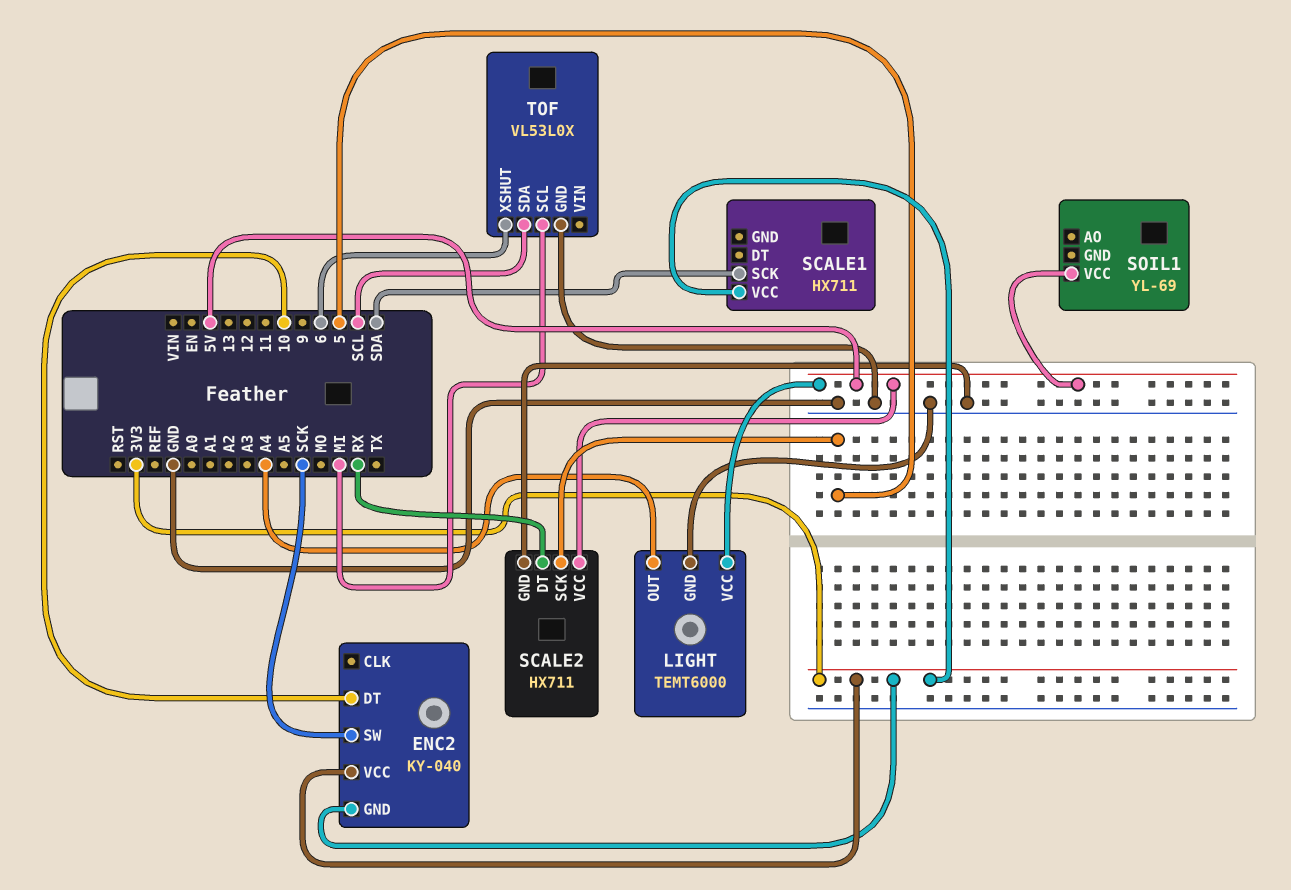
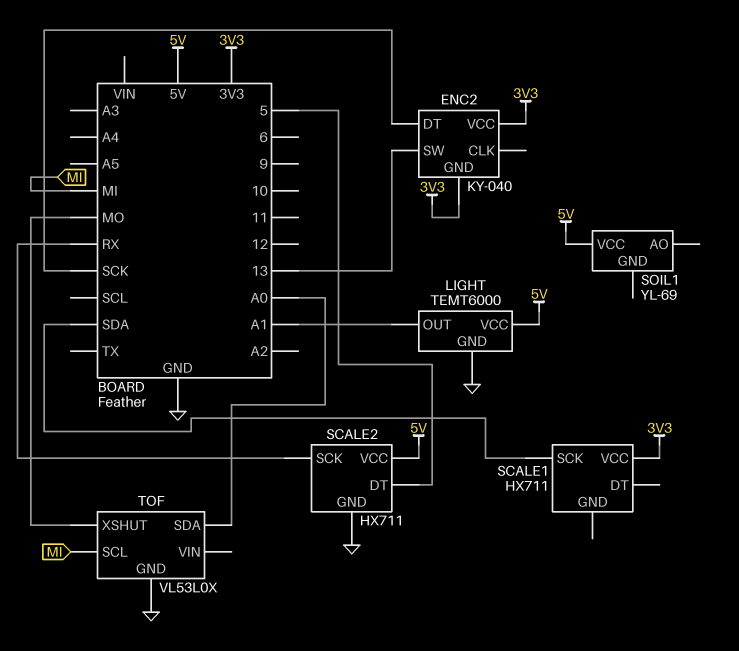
ENC2 pin DT: 10 -> SCK
ENC2 pin SW: SCK -> 13
LIGHT pin OUT: A4 -> A1
SCALE2 pin DT: RX -> 5
SCALE2 pin SCK: 5 -> RX
TOF pin SDA: SCL -> A0
TOF pin XSHUT: 6 -> MO

